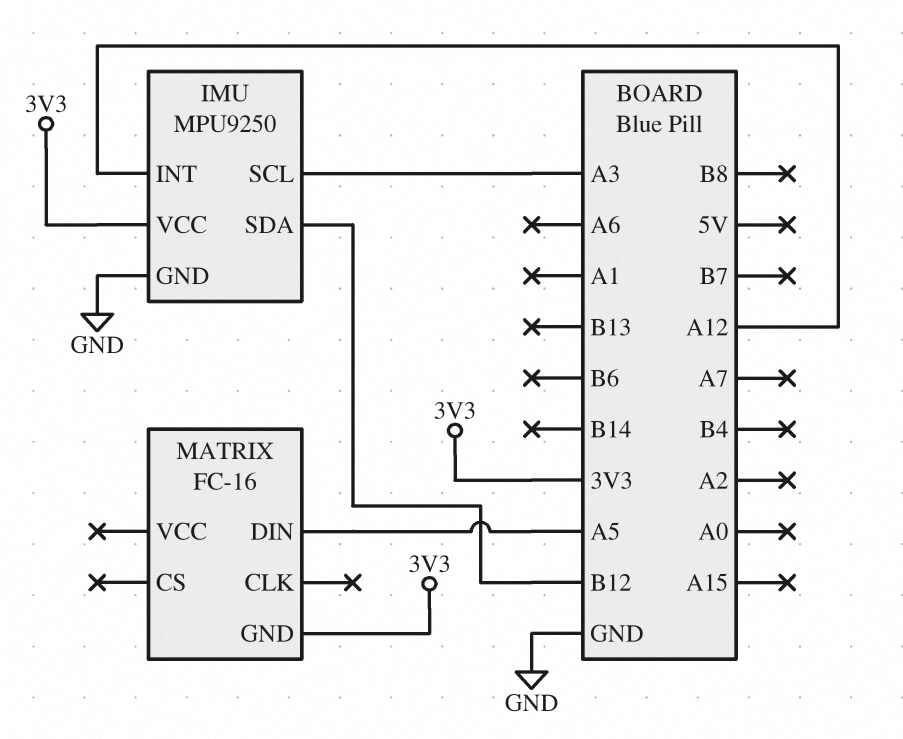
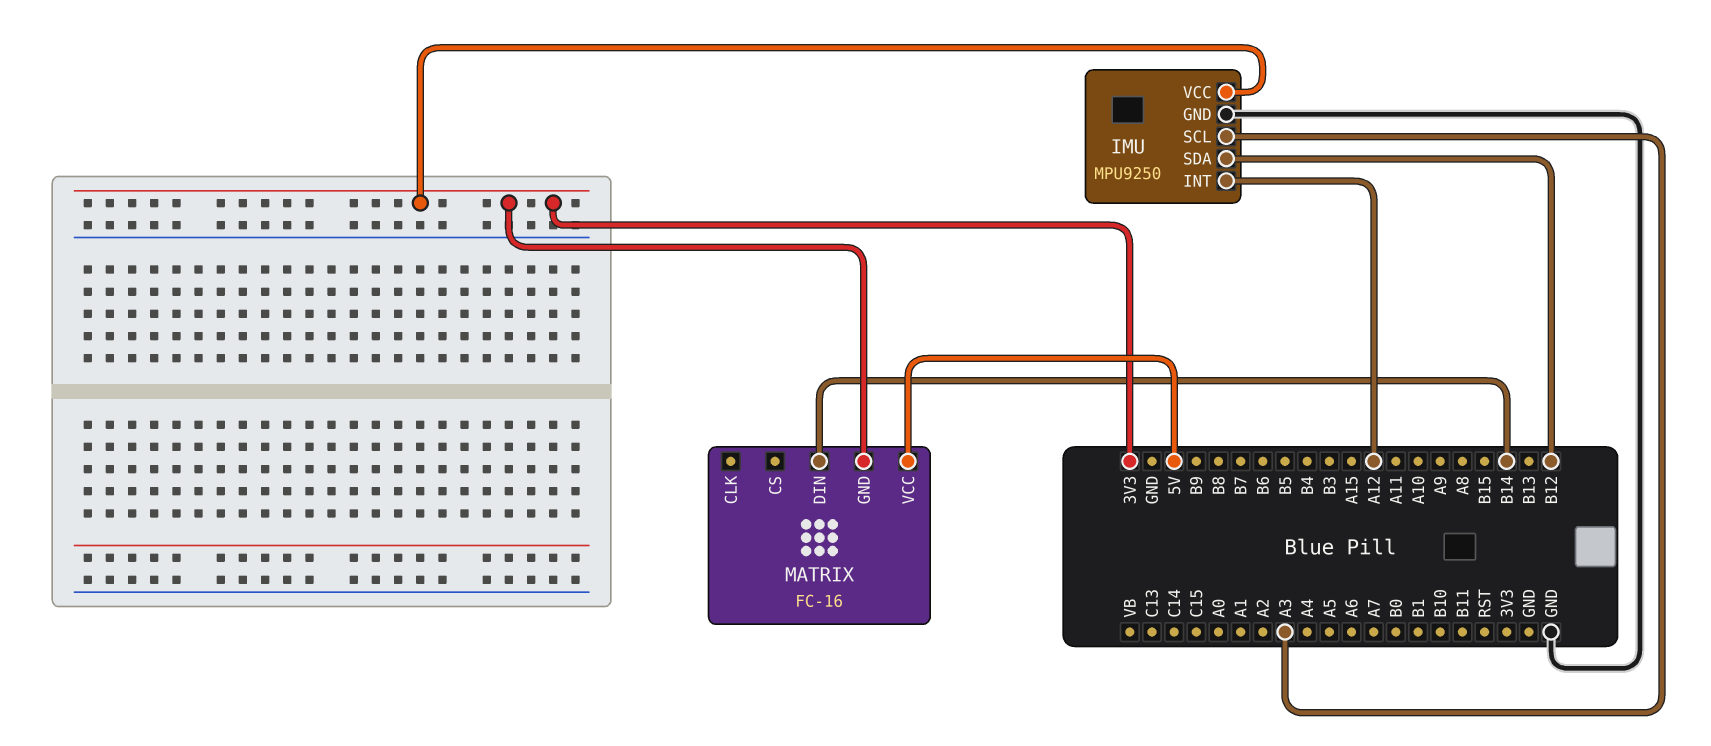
MATRIX pin DIN: A5 -> B14
MATRIX pin VCC: none -> 5V

